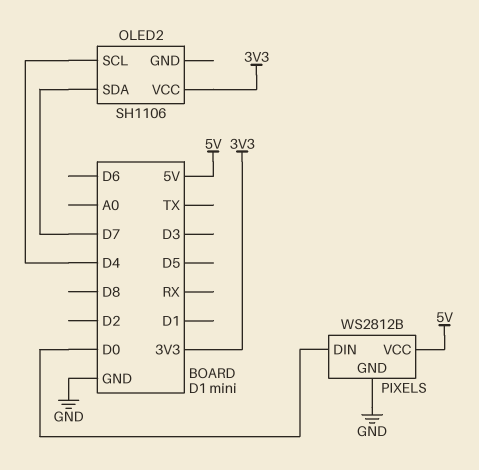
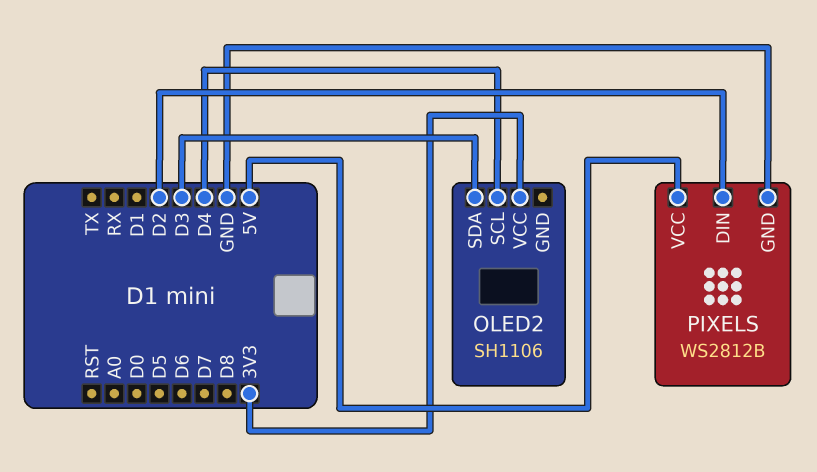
OLED2 pin SDA: D7 -> D3
PIXELS pin DIN: D0 -> D2

